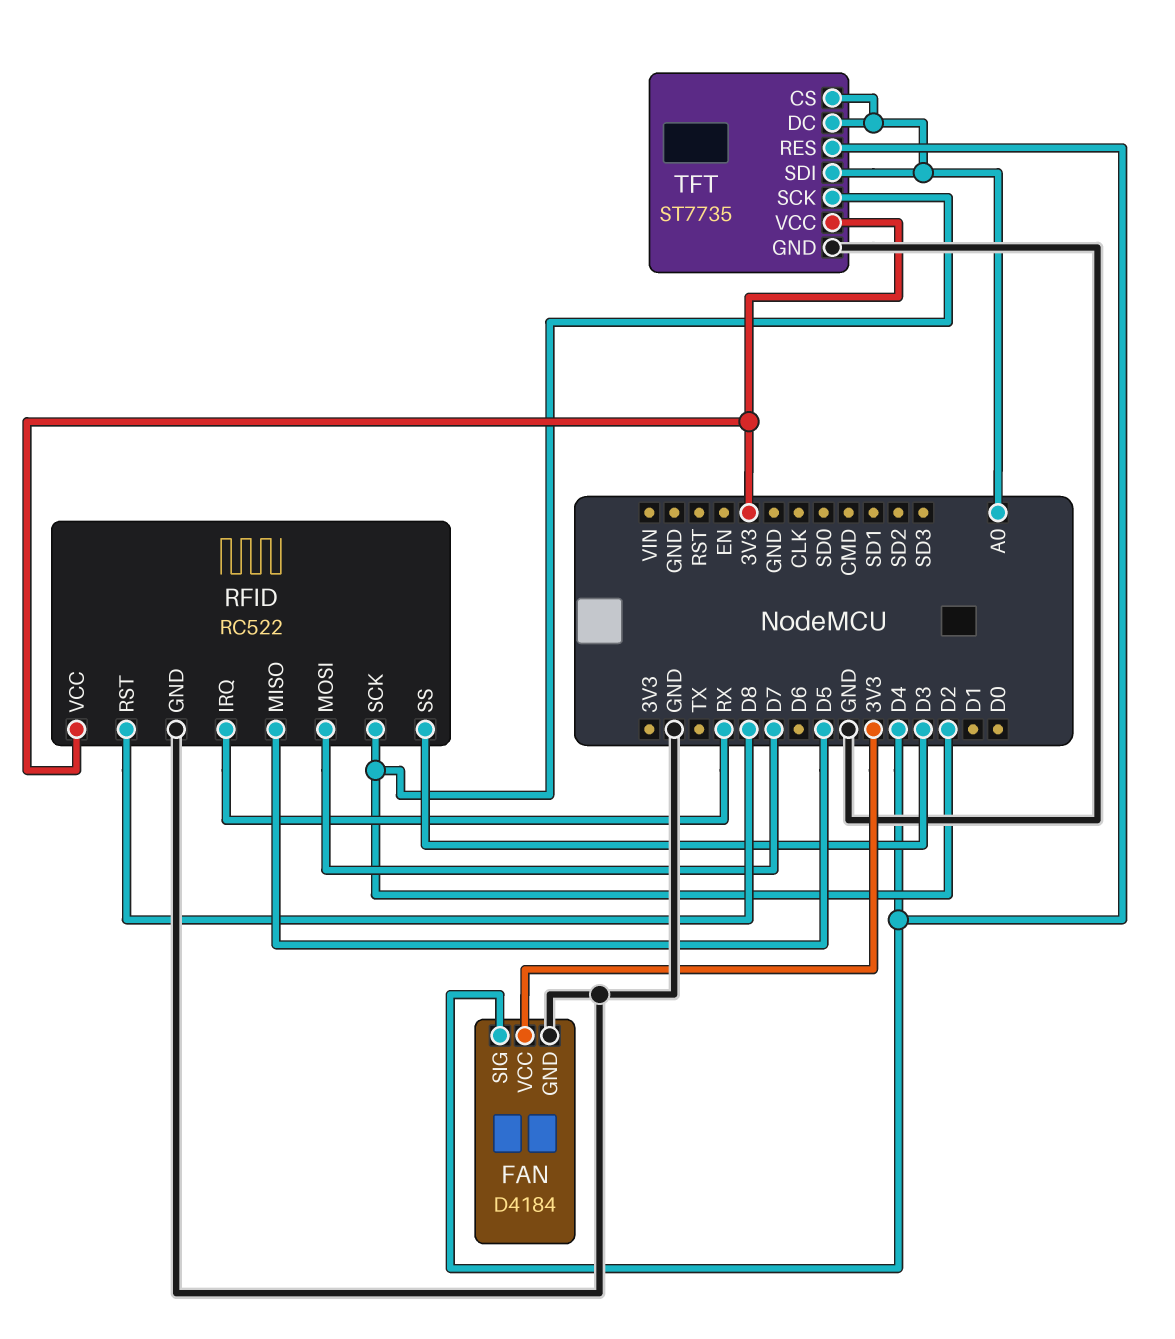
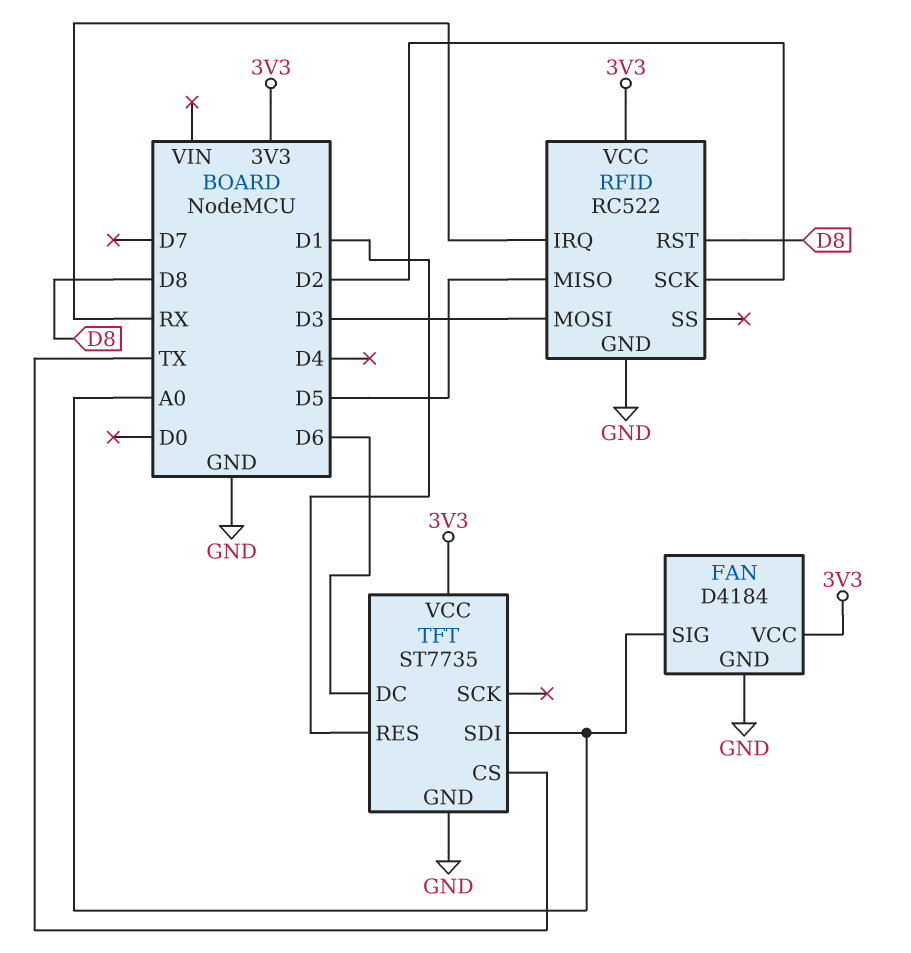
FAN pin SIG: D4 -> A0
RFID pin MOSI: D7 -> D3
RFID pin SS: D3 -> none
TFT pin CS: A0 -> TX
TFT pin DC: A0 -> D6
TFT pin RES: D4 -> D1
TFT pin SCK: D2 -> none

